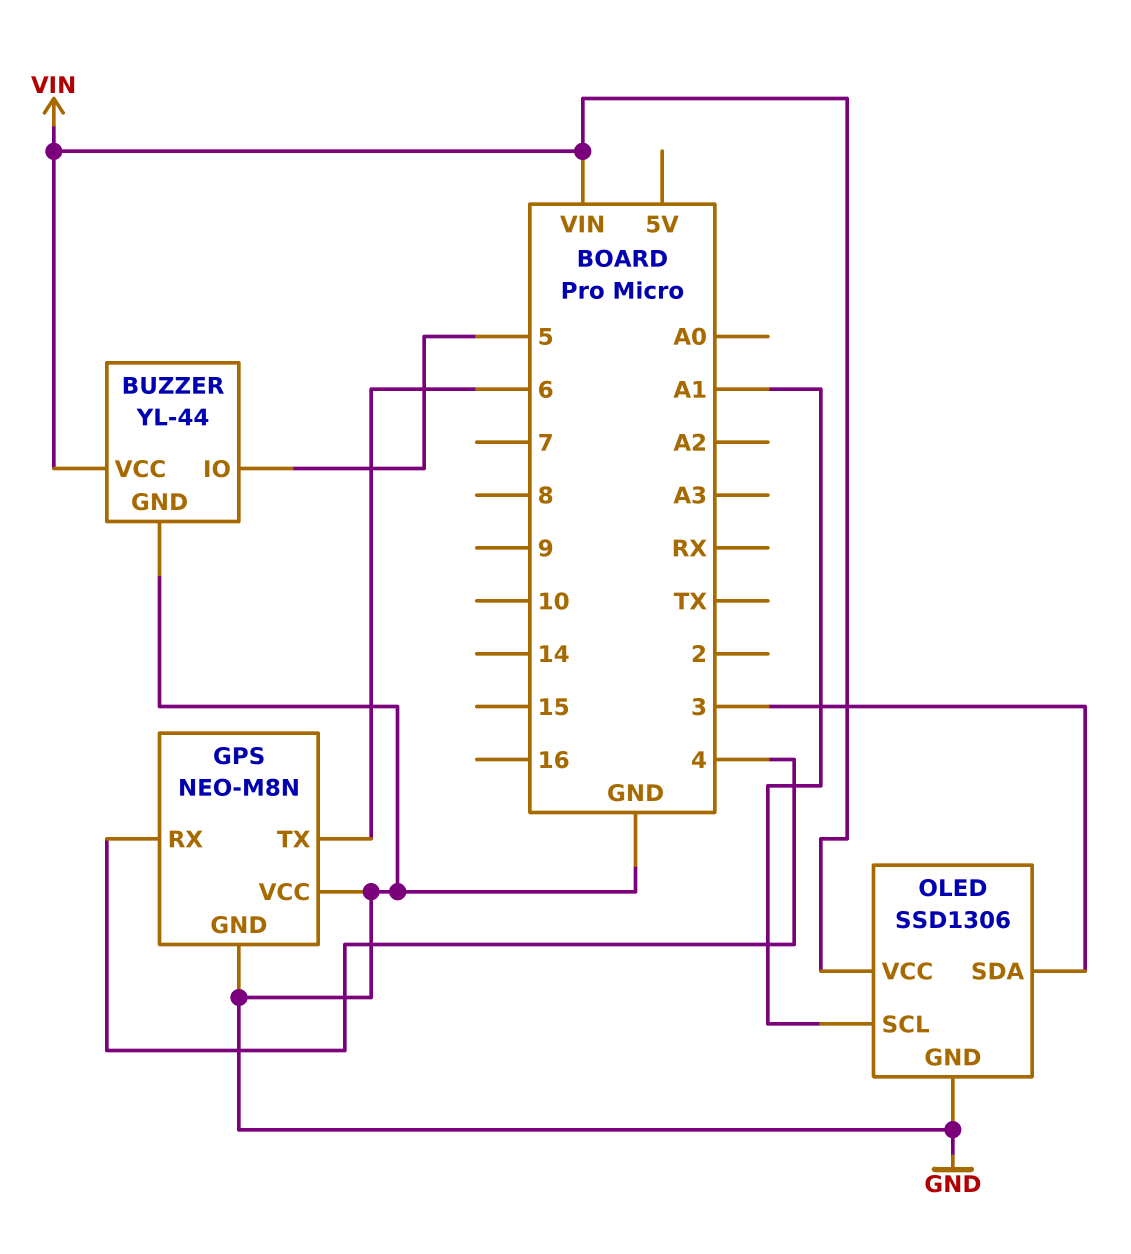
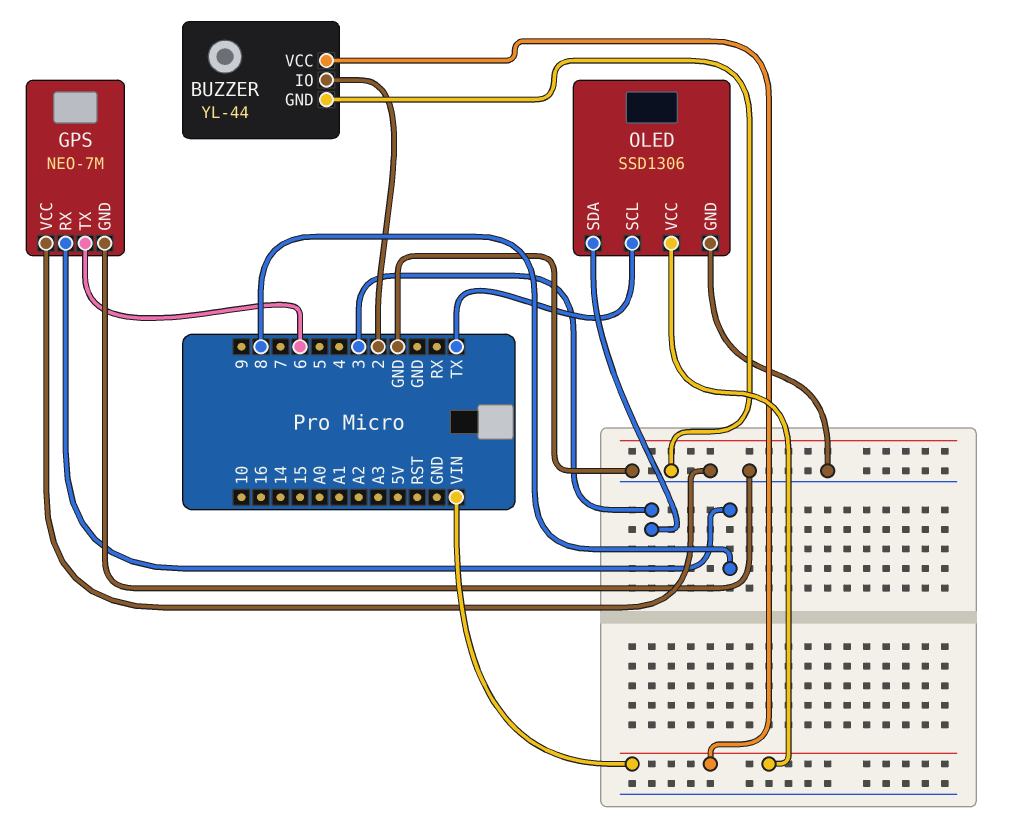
BUZZER pin IO: 5 -> 2
GPS: NEO-M8N -> NEO-7M
GPS pin RX: 4 -> 8
OLED pin SCL: A1 -> TX

